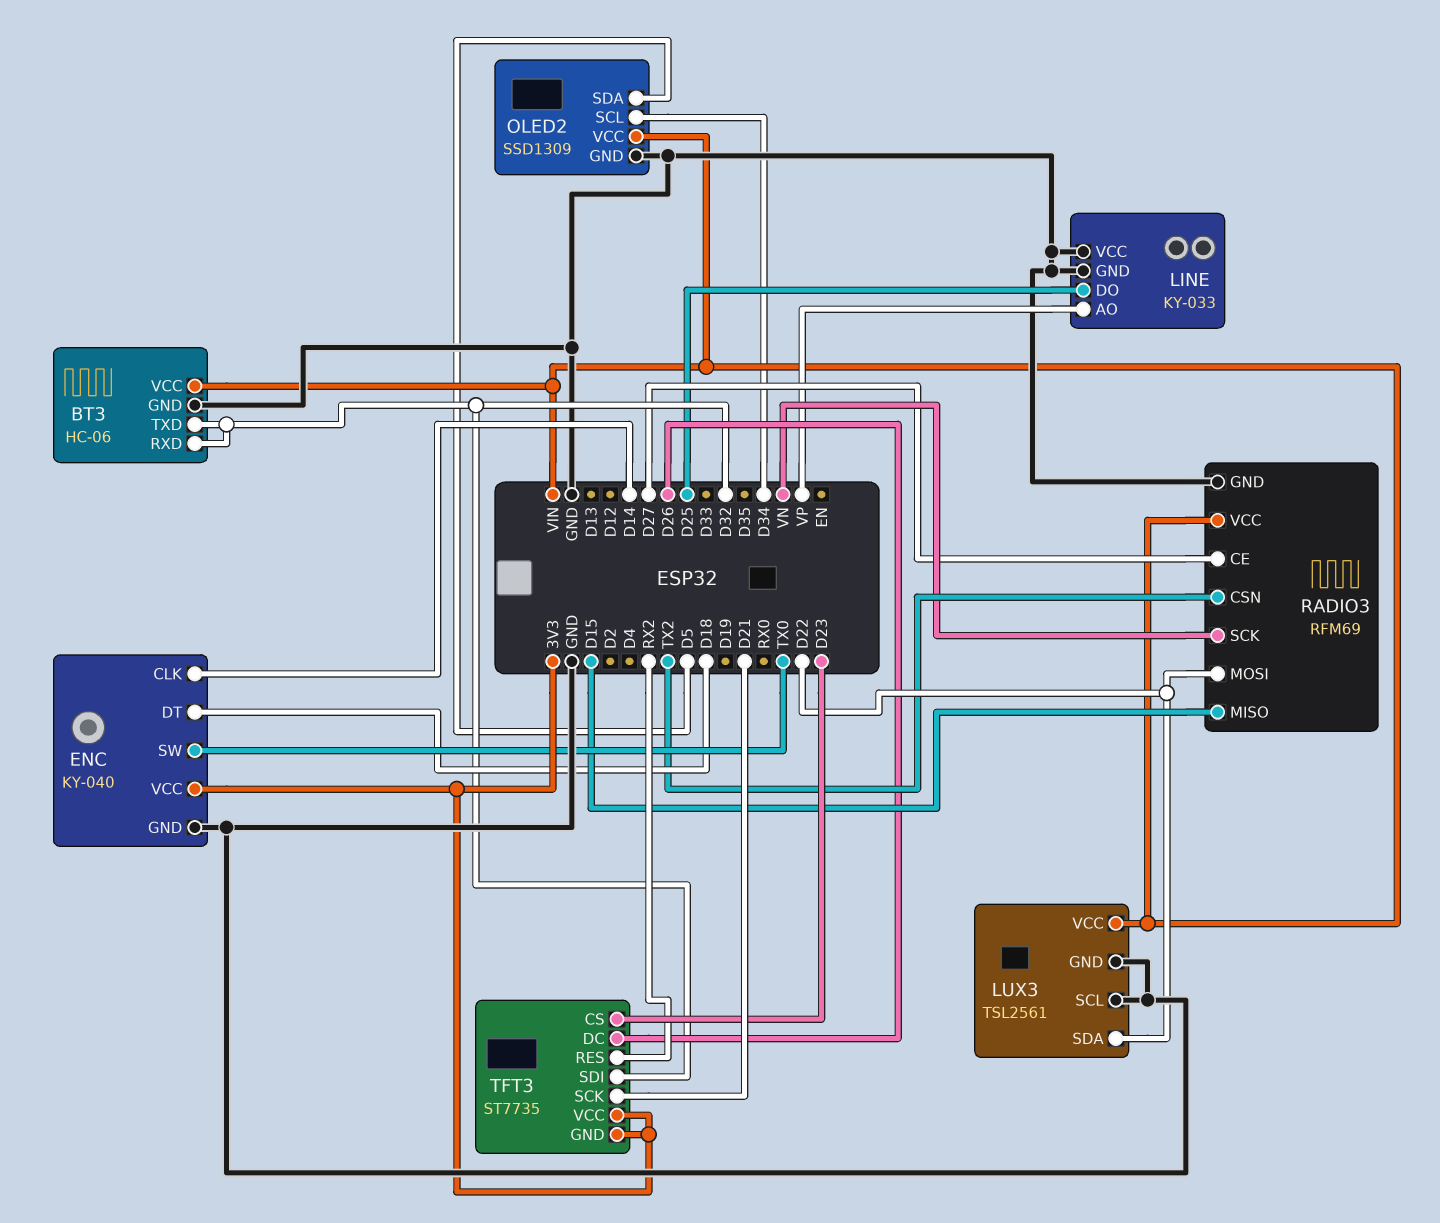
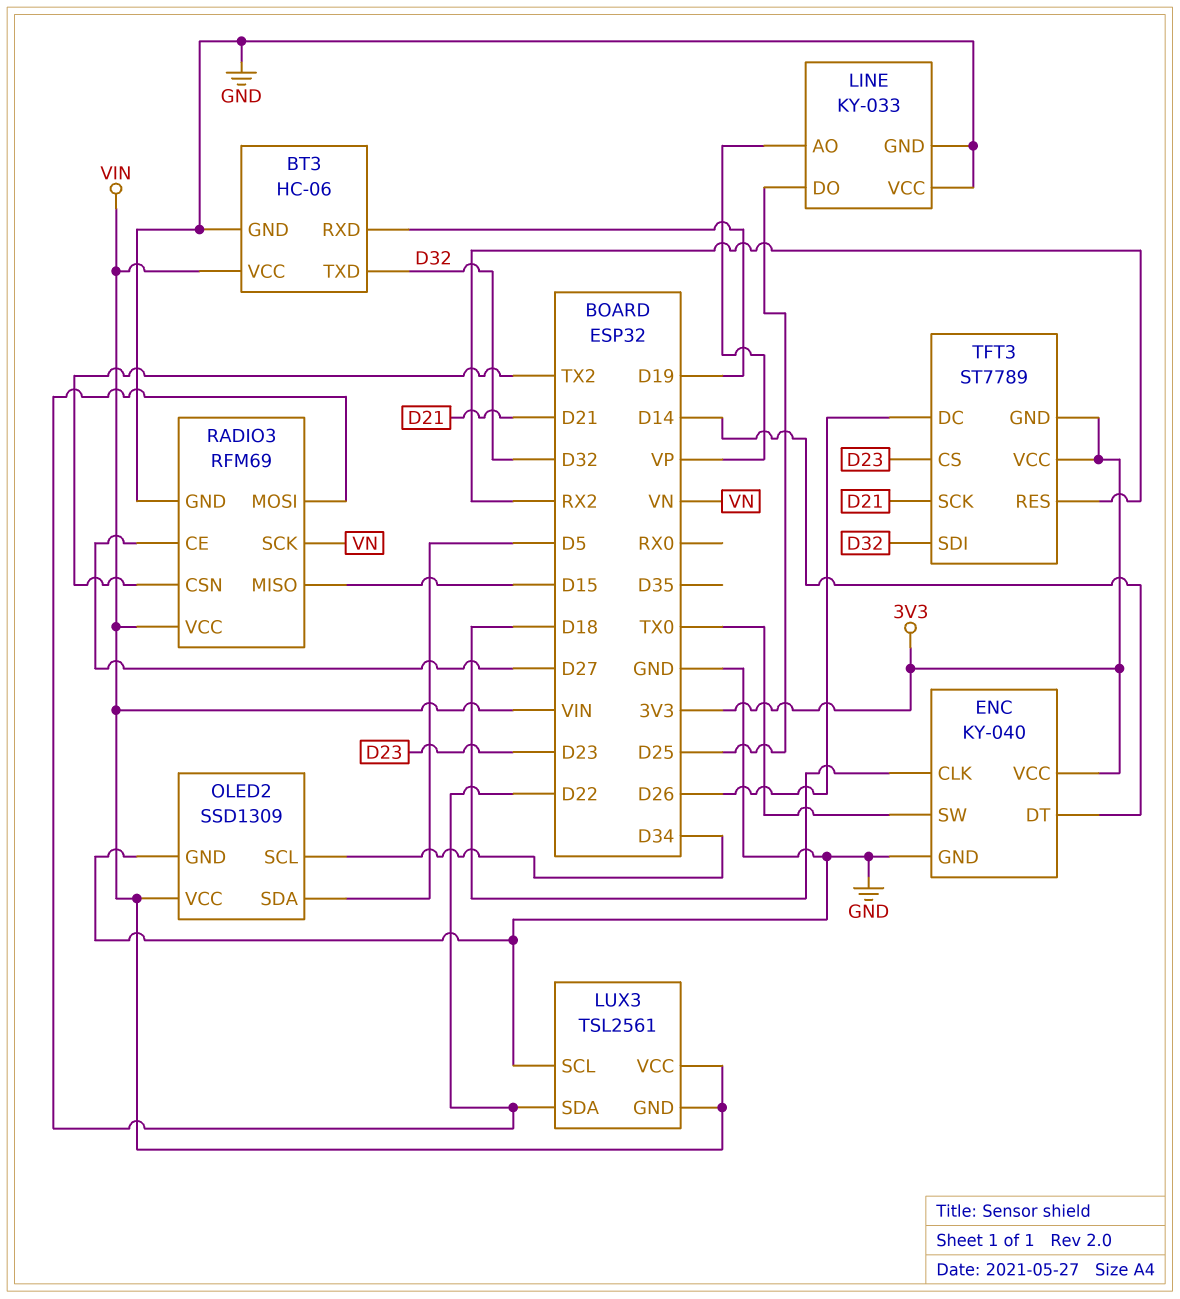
BT3 pin RXD: D32 -> D19
ENC pin CLK: D14 -> D18
ENC pin DT: D18 -> D14
LUX3 pin GND: GND -> VIN
TFT3: ST7735 -> ST7789

